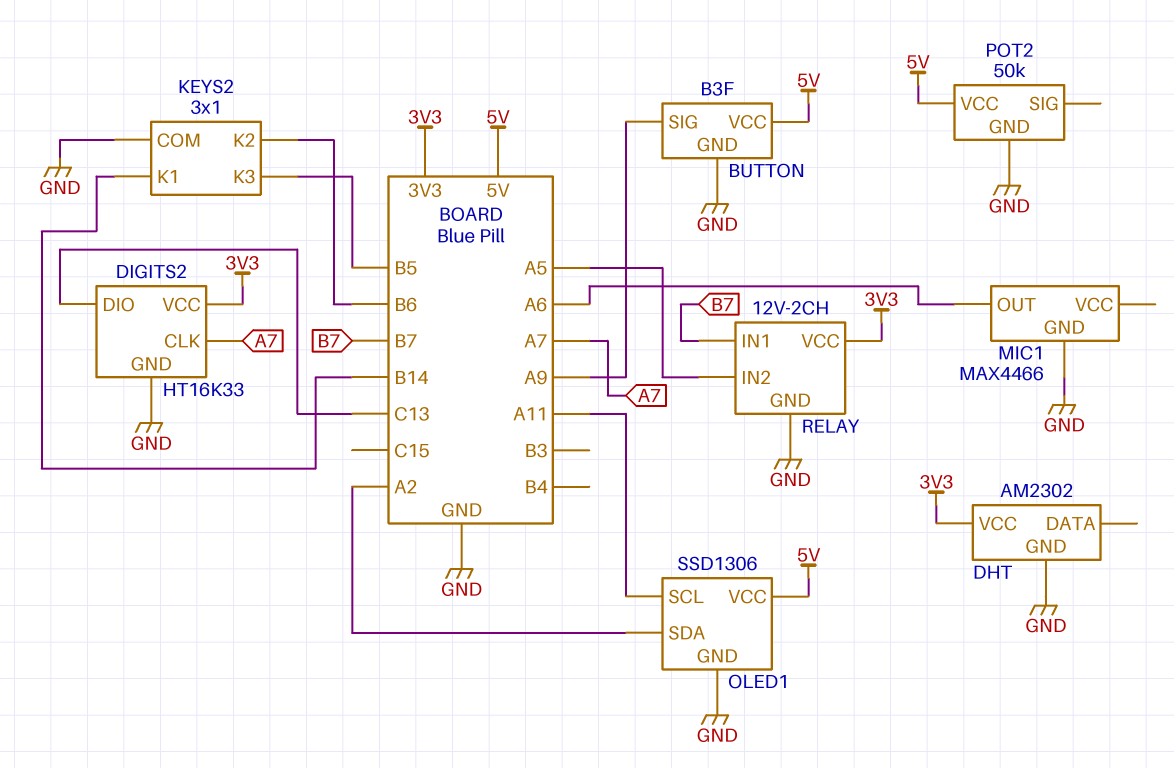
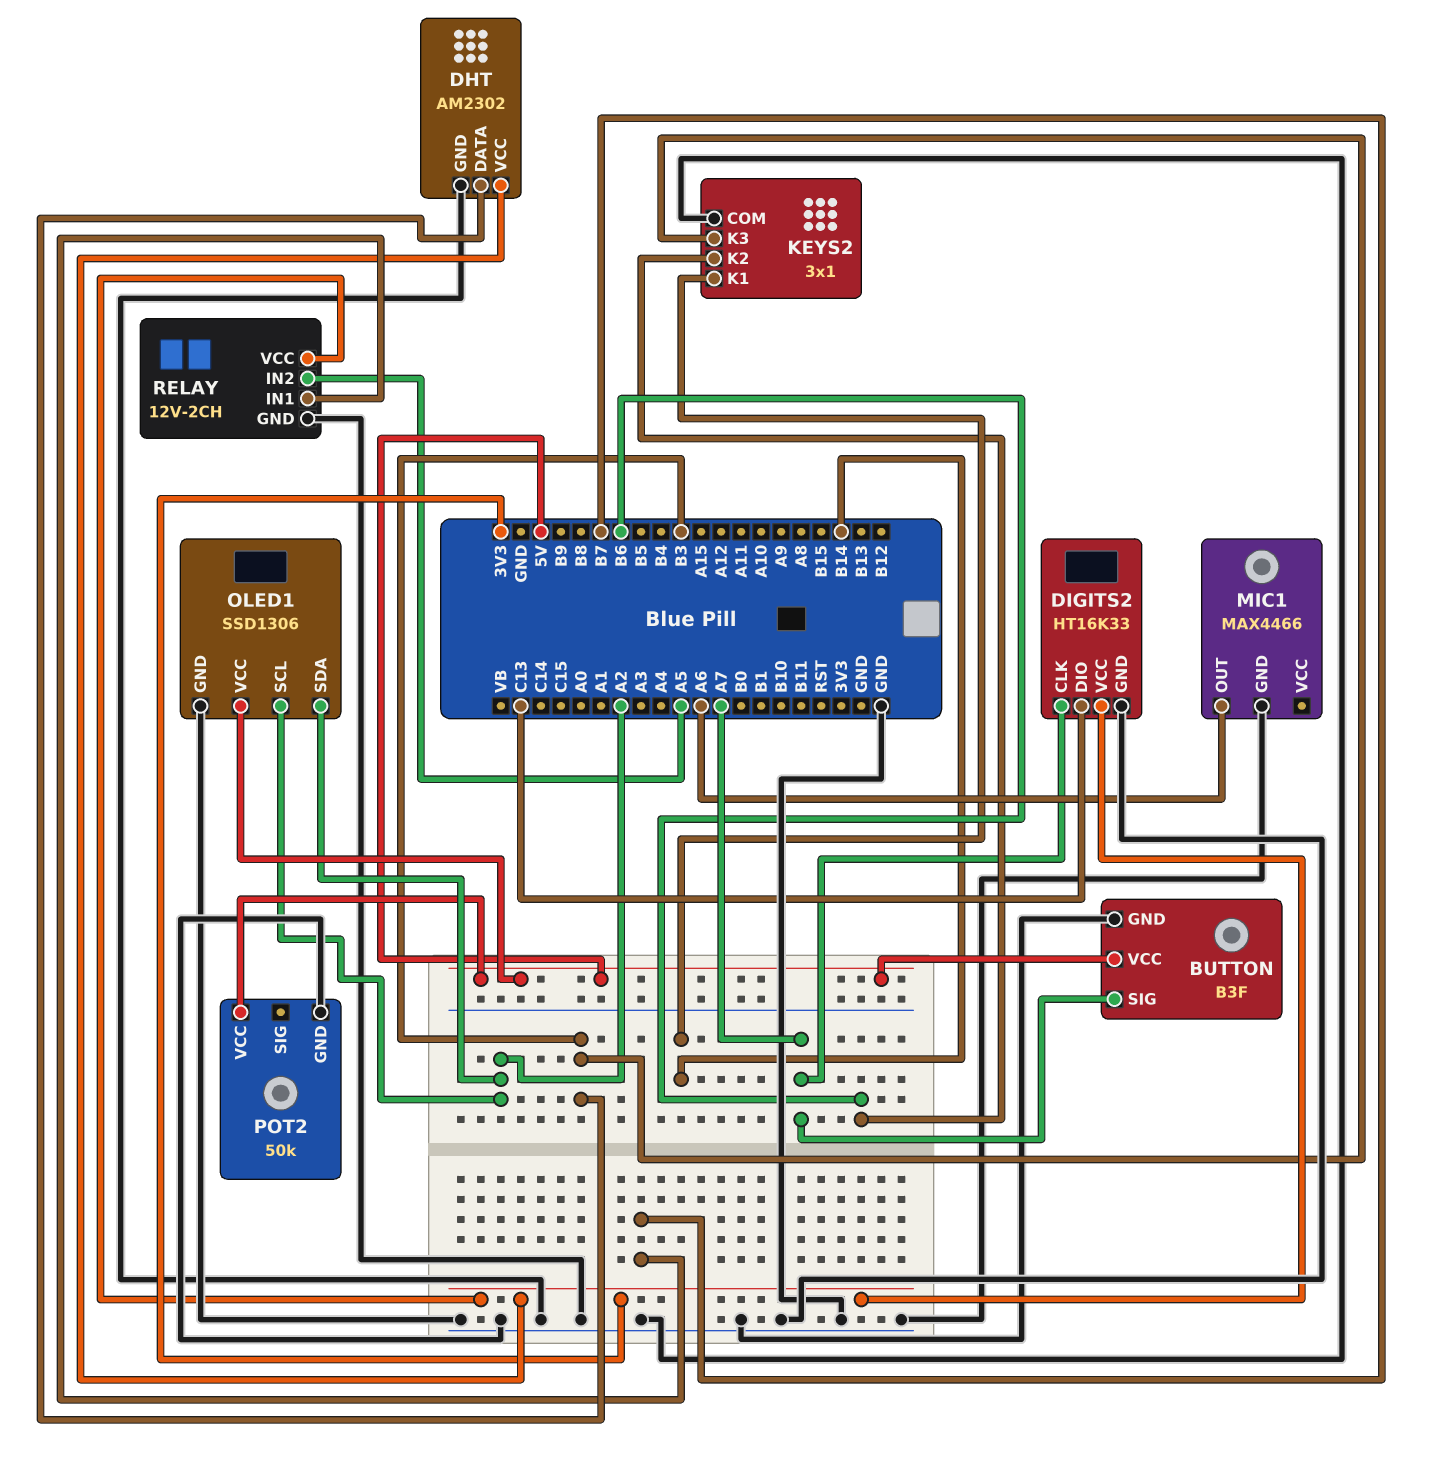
BUTTON pin SIG: A9 -> A7
DHT pin DATA: none -> B3
KEYS2 pin K3: B5 -> B3
OLED1 pin SCL: A11 -> A2

